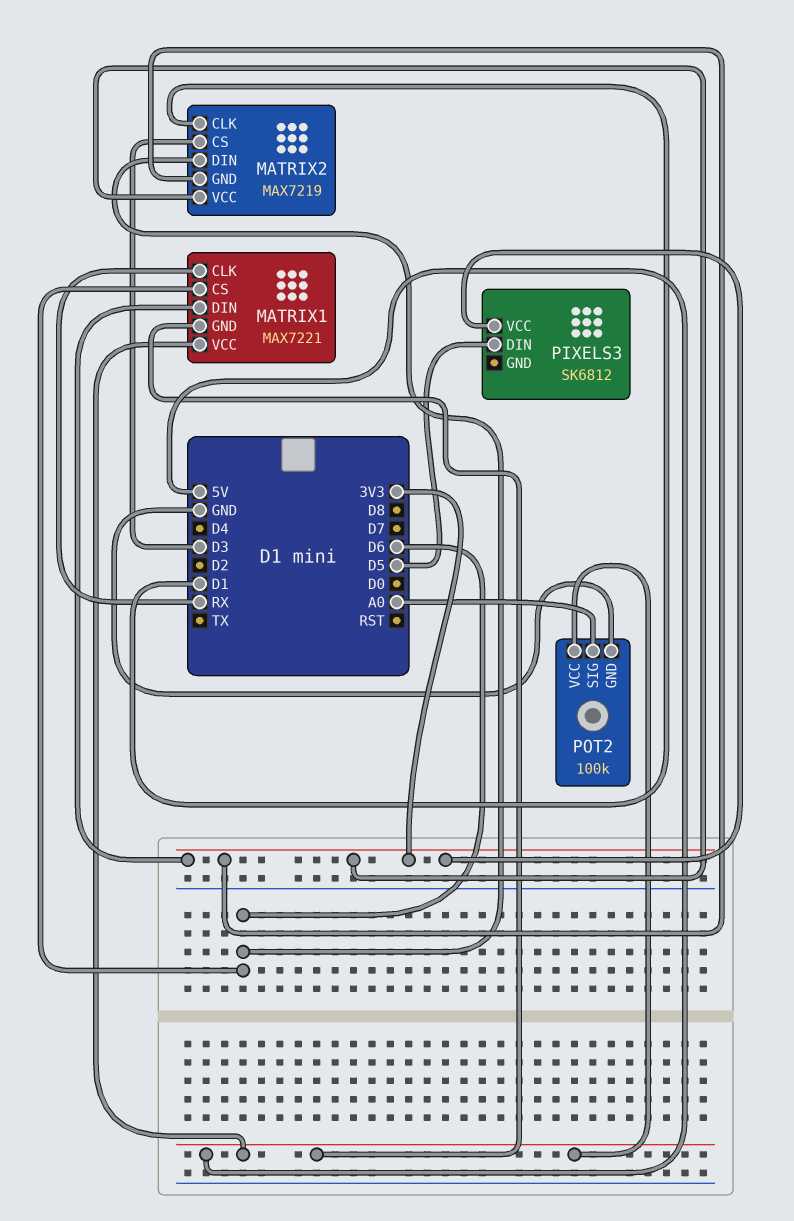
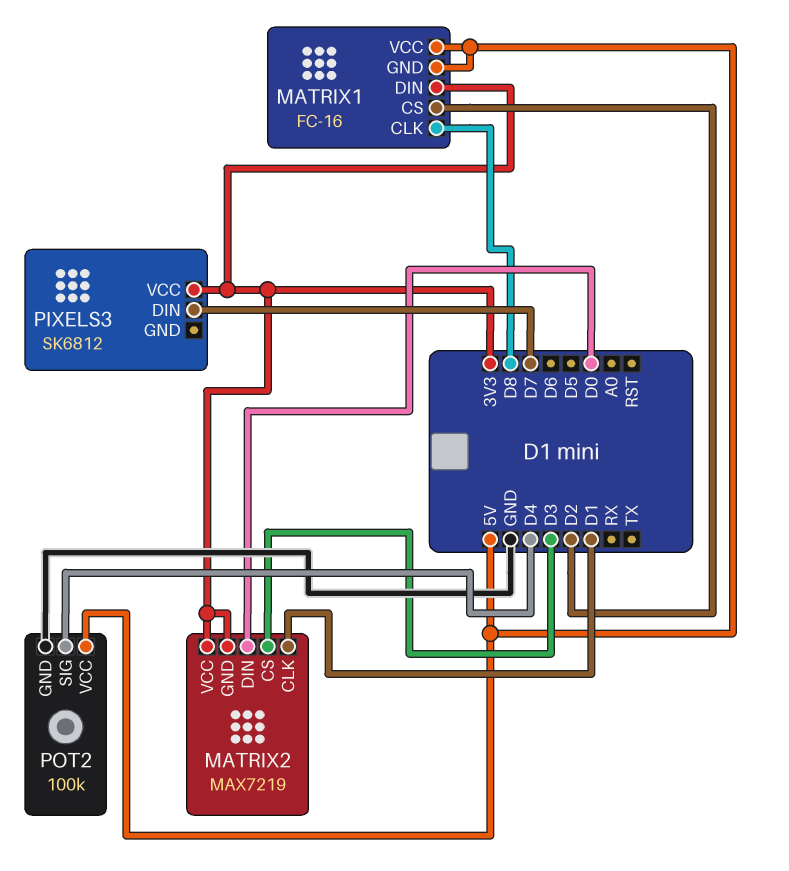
MATRIX1: MAX7221 -> FC-16
MATRIX1 pin CLK: RX -> D8
MATRIX1 pin CS: D6 -> D2
MATRIX2 pin DIN: D6 -> D0
PIXELS3 pin DIN: D5 -> D7
POT2 pin SIG: A0 -> D4

